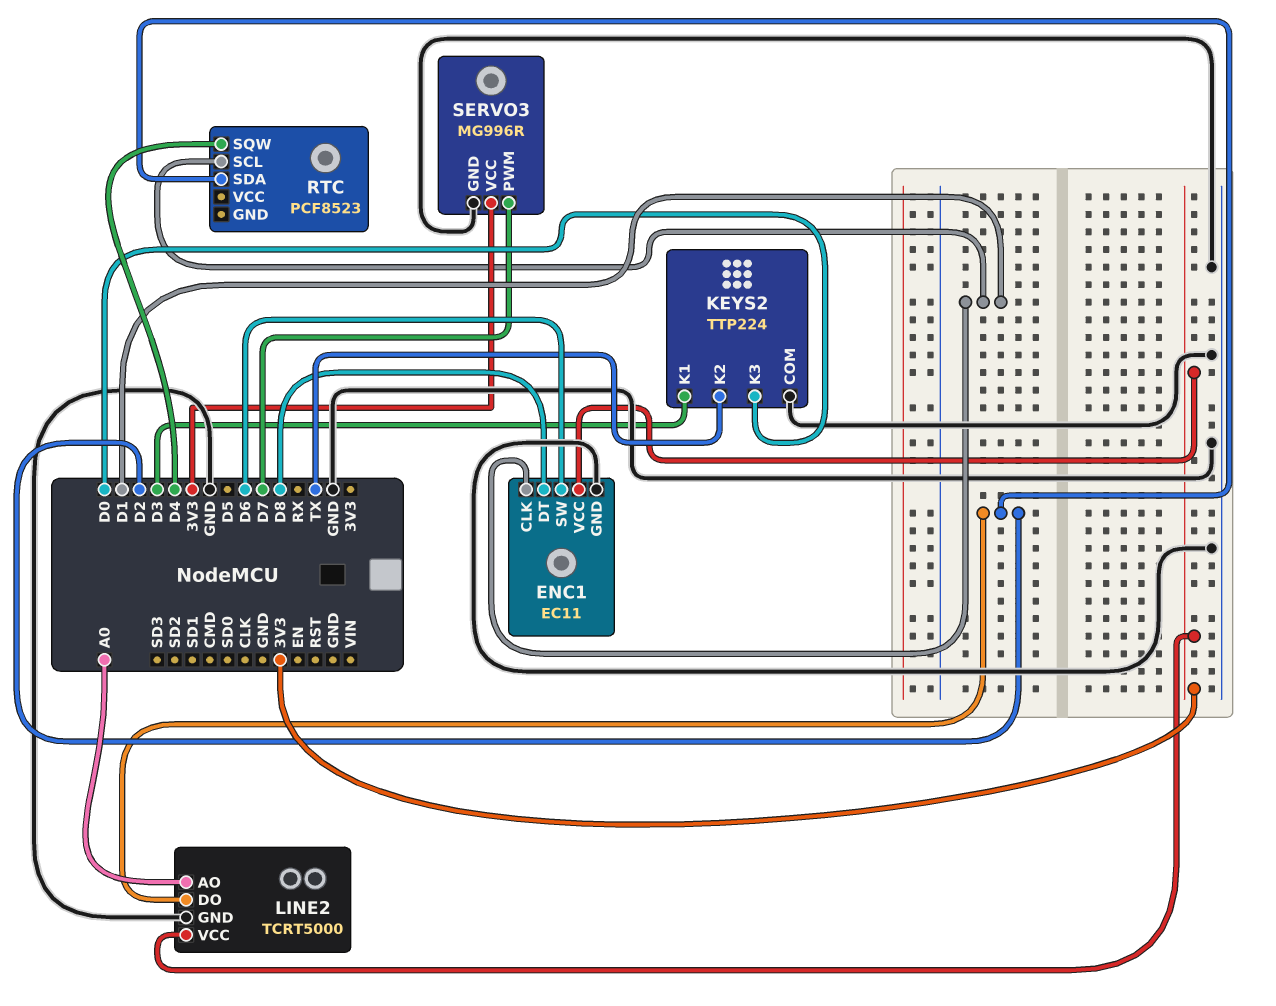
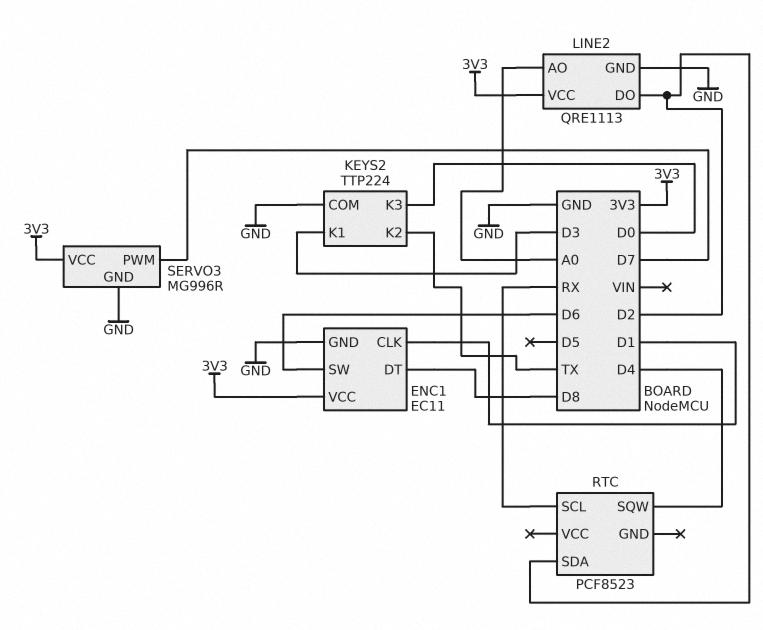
LINE2: TCRT5000 -> QRE1113
RTC pin SCL: D1 -> RX

